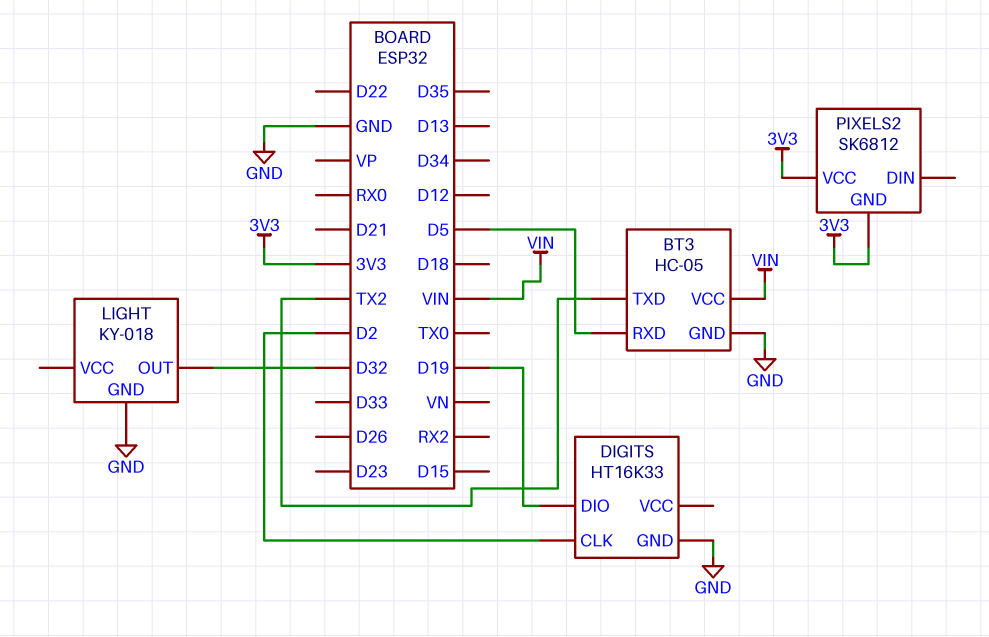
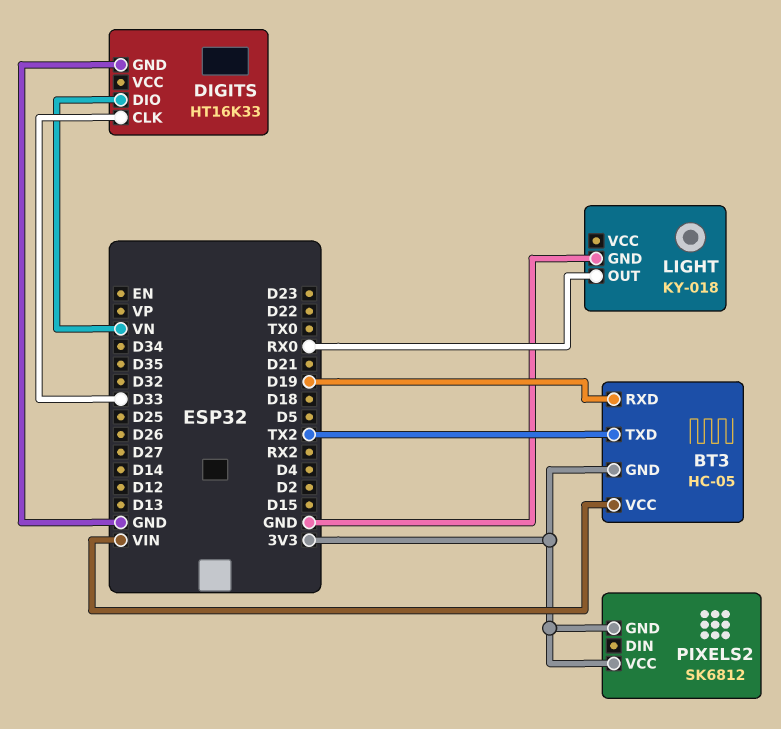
BT3 pin GND: GND -> 3V3
BT3 pin RXD: D5 -> D19
DIGITS pin CLK: D2 -> D33
DIGITS pin DIO: D19 -> VN
LIGHT pin OUT: D32 -> RX0

